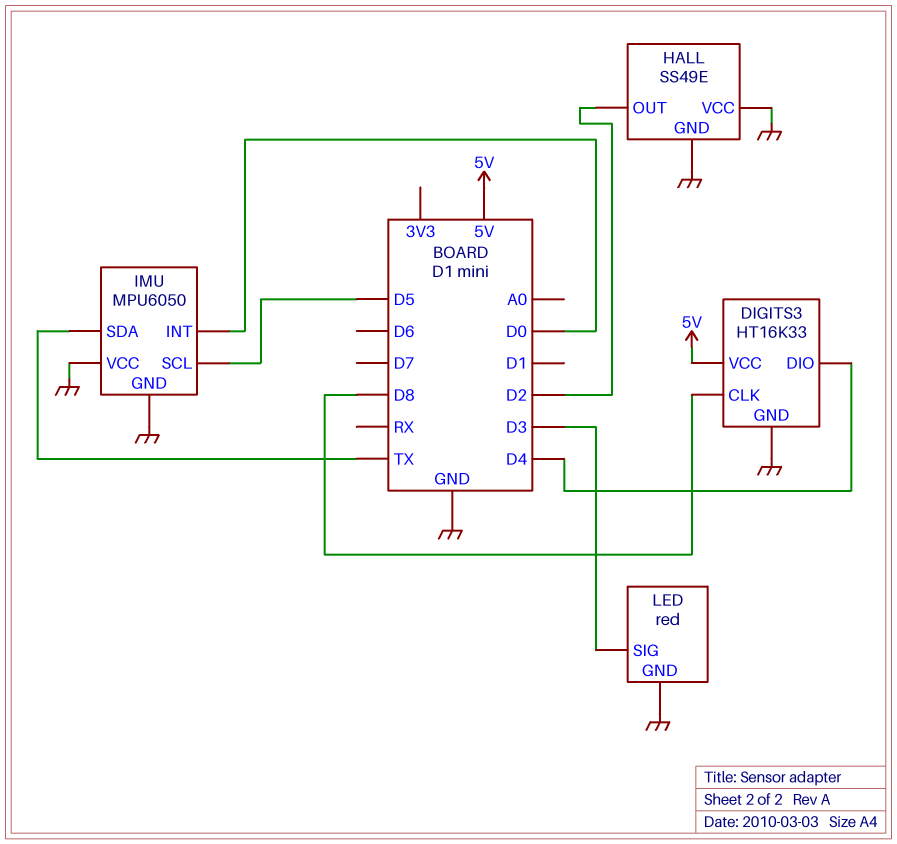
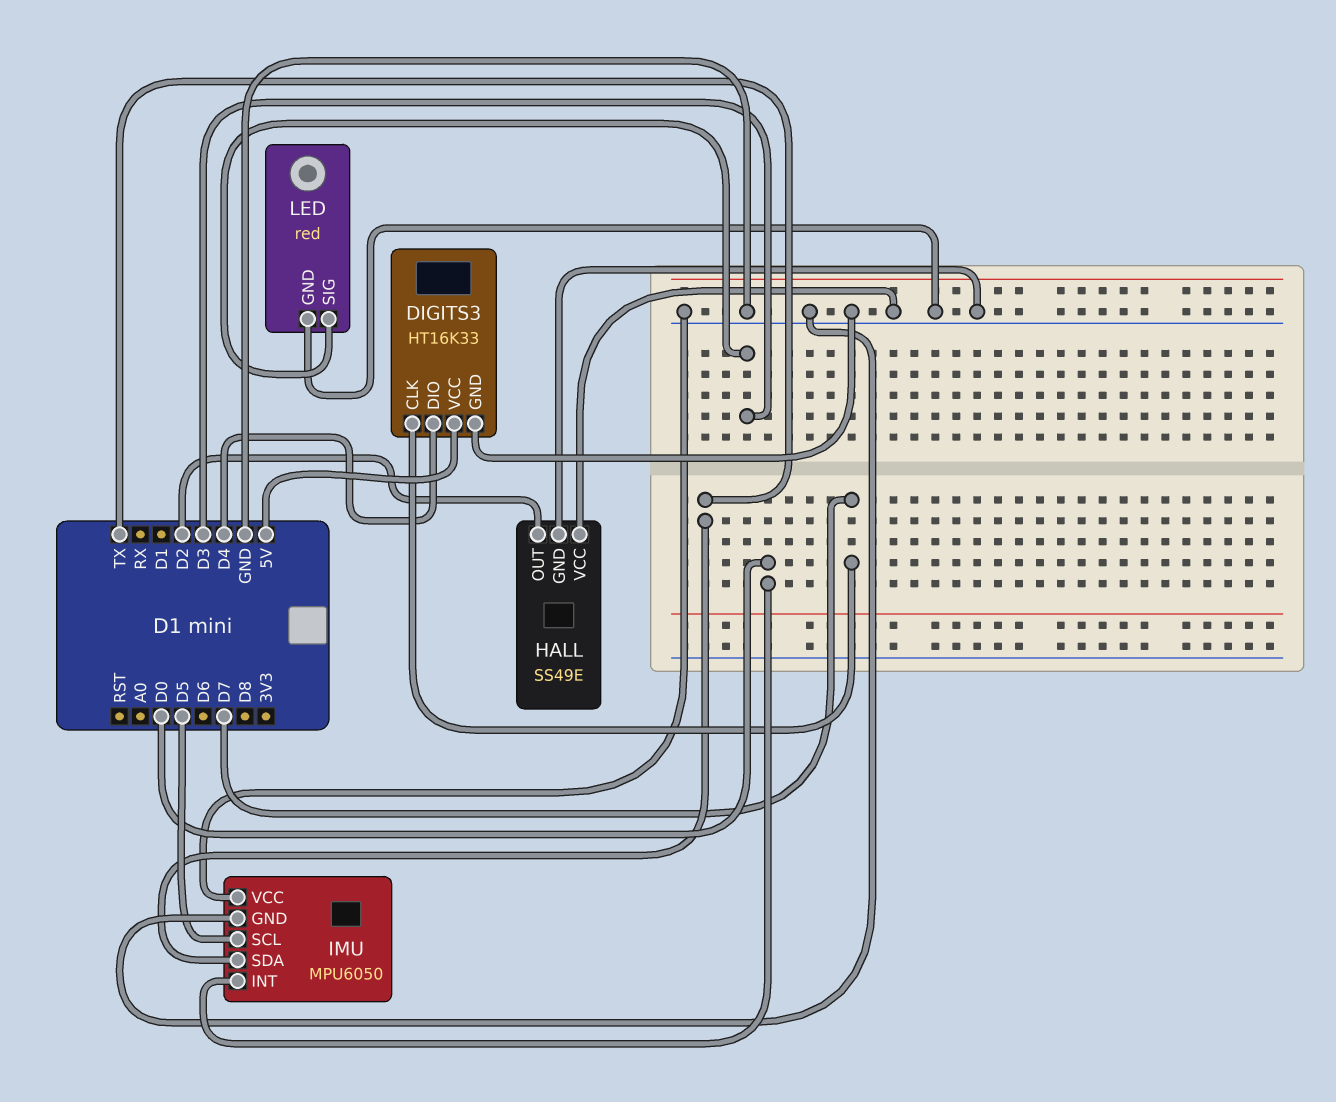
DIGITS3 pin CLK: D8 -> D7

